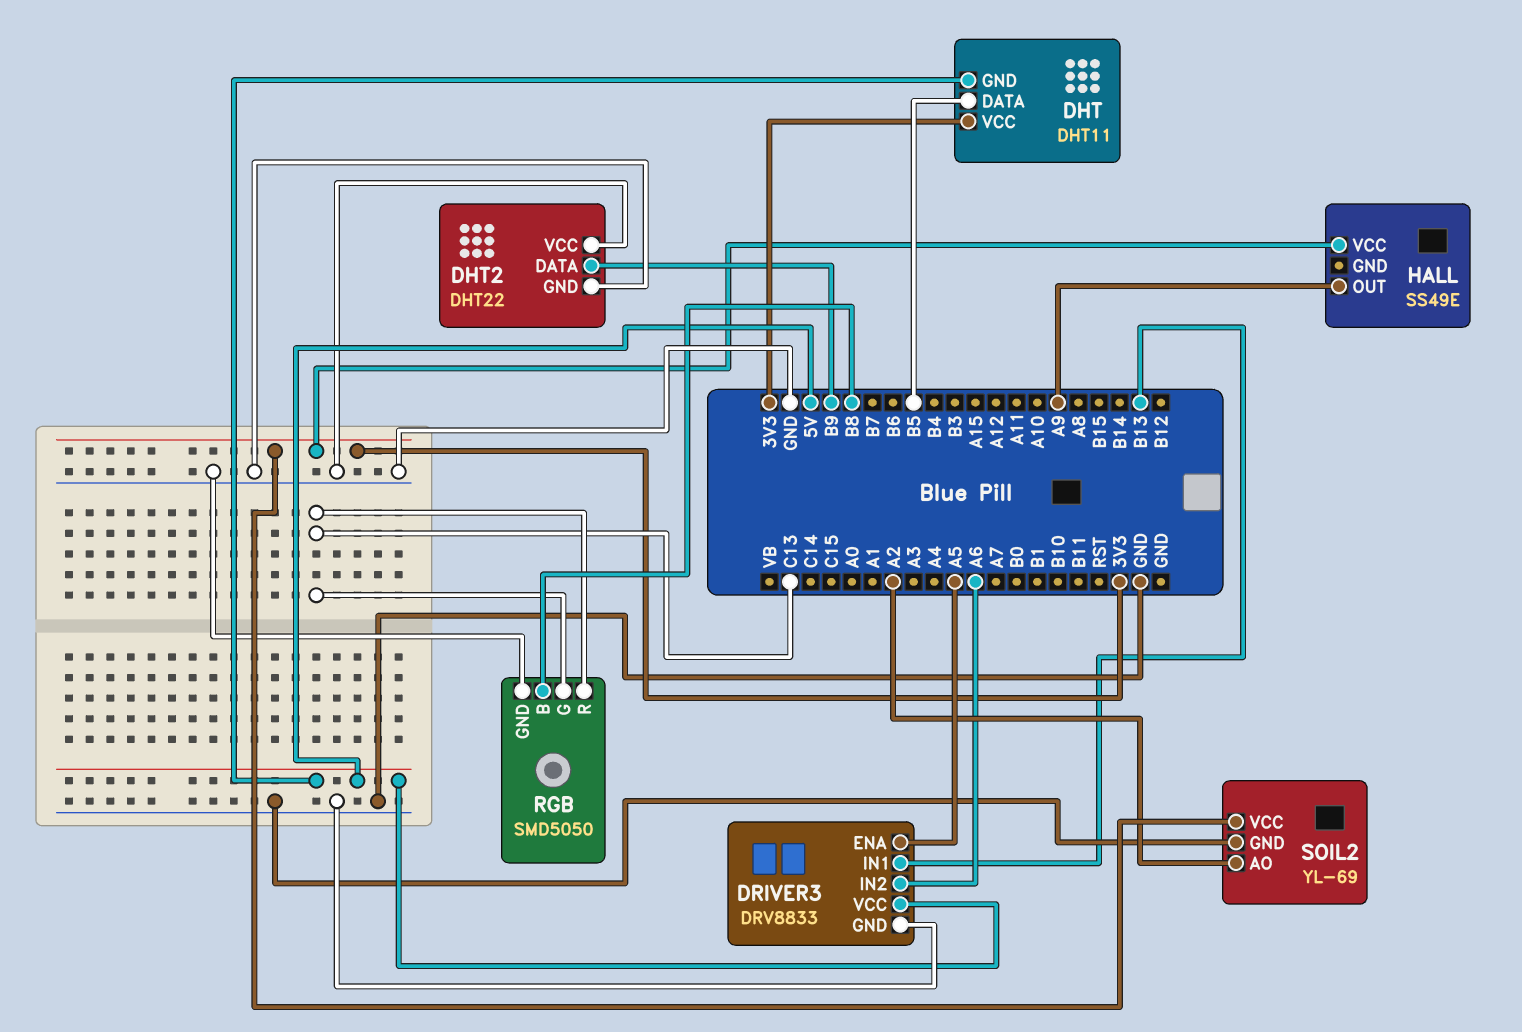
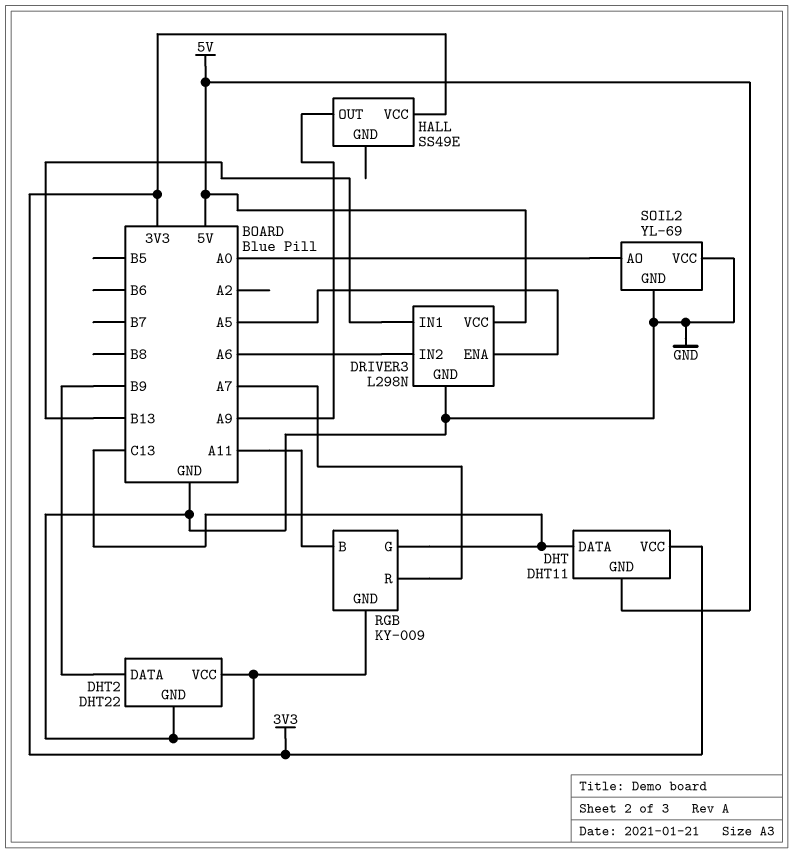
DHT pin DATA: B5 -> C13
DRIVER3: DRV8833 -> L298N
RGB: SMD5050 -> KY-009
RGB pin B: B8 -> A11
RGB pin R: C13 -> A7
SOIL2 pin AO: A2 -> A0
SOIL2 pin VCC: 3V3 -> GND

